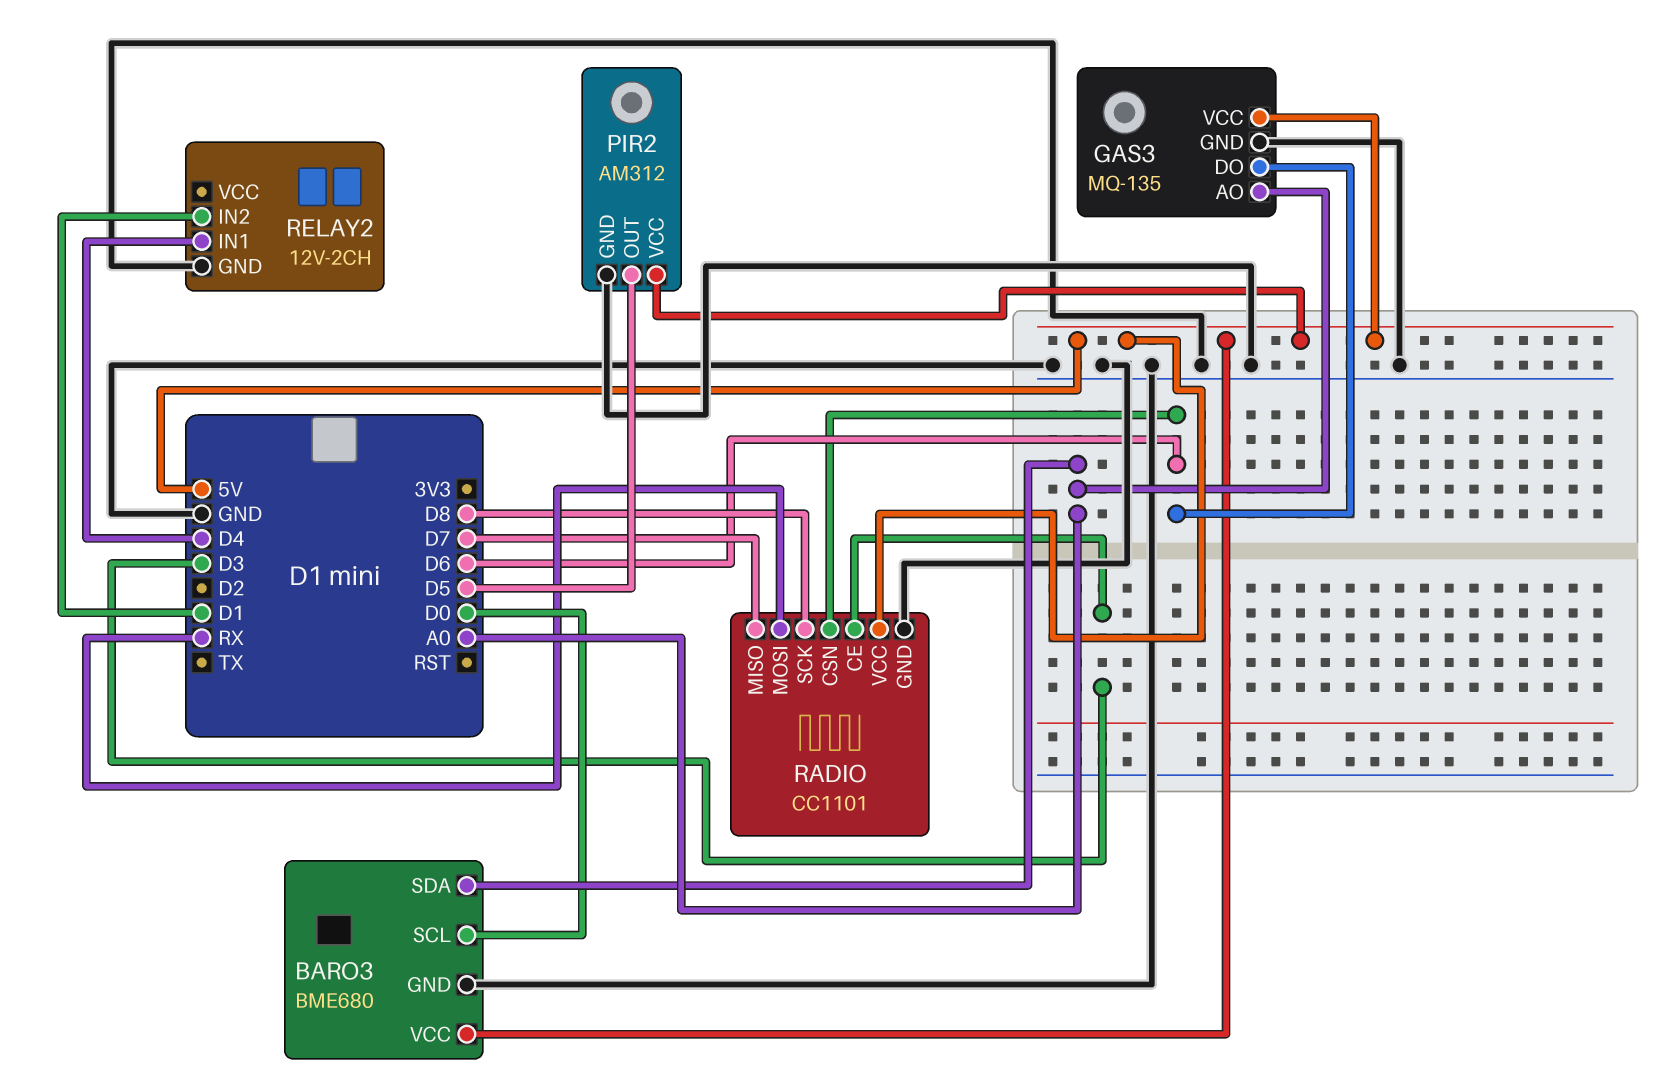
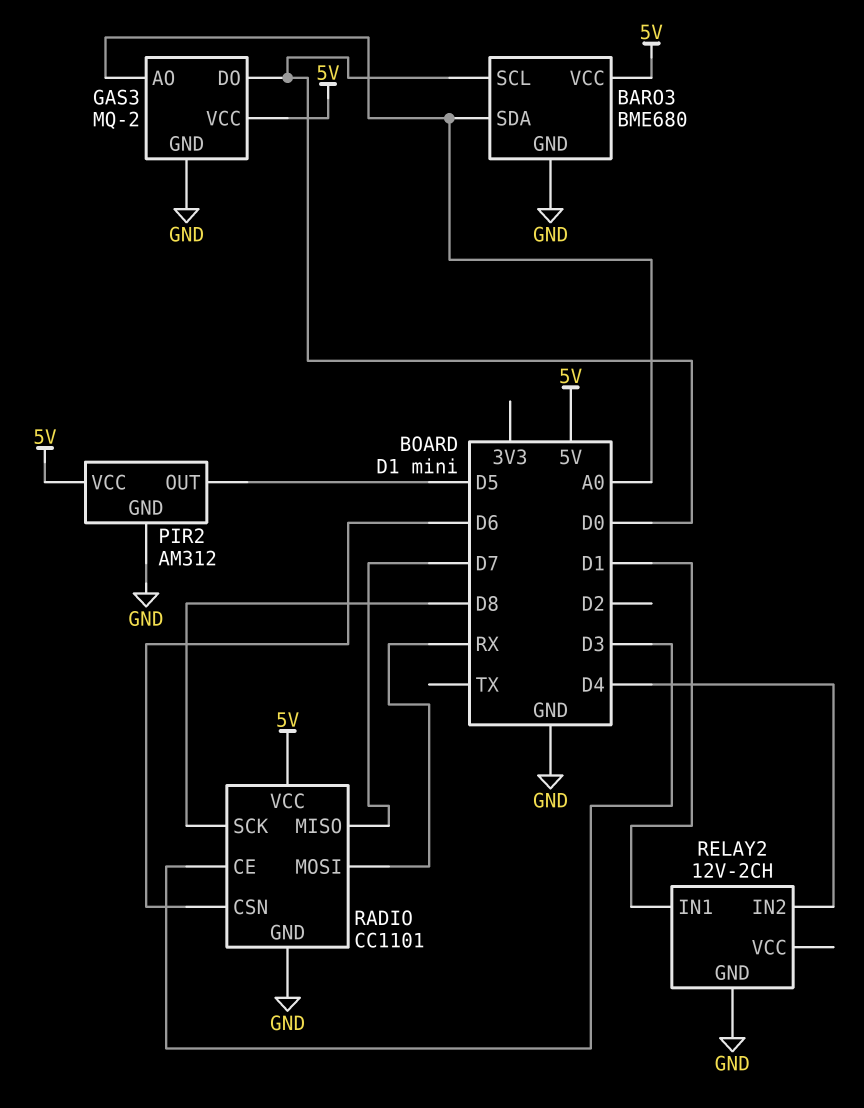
GAS3: MQ-135 -> MQ-2
GAS3 pin DO: D6 -> D0
RELAY2 pin IN1: D4 -> D1
RELAY2 pin IN2: D1 -> D4

